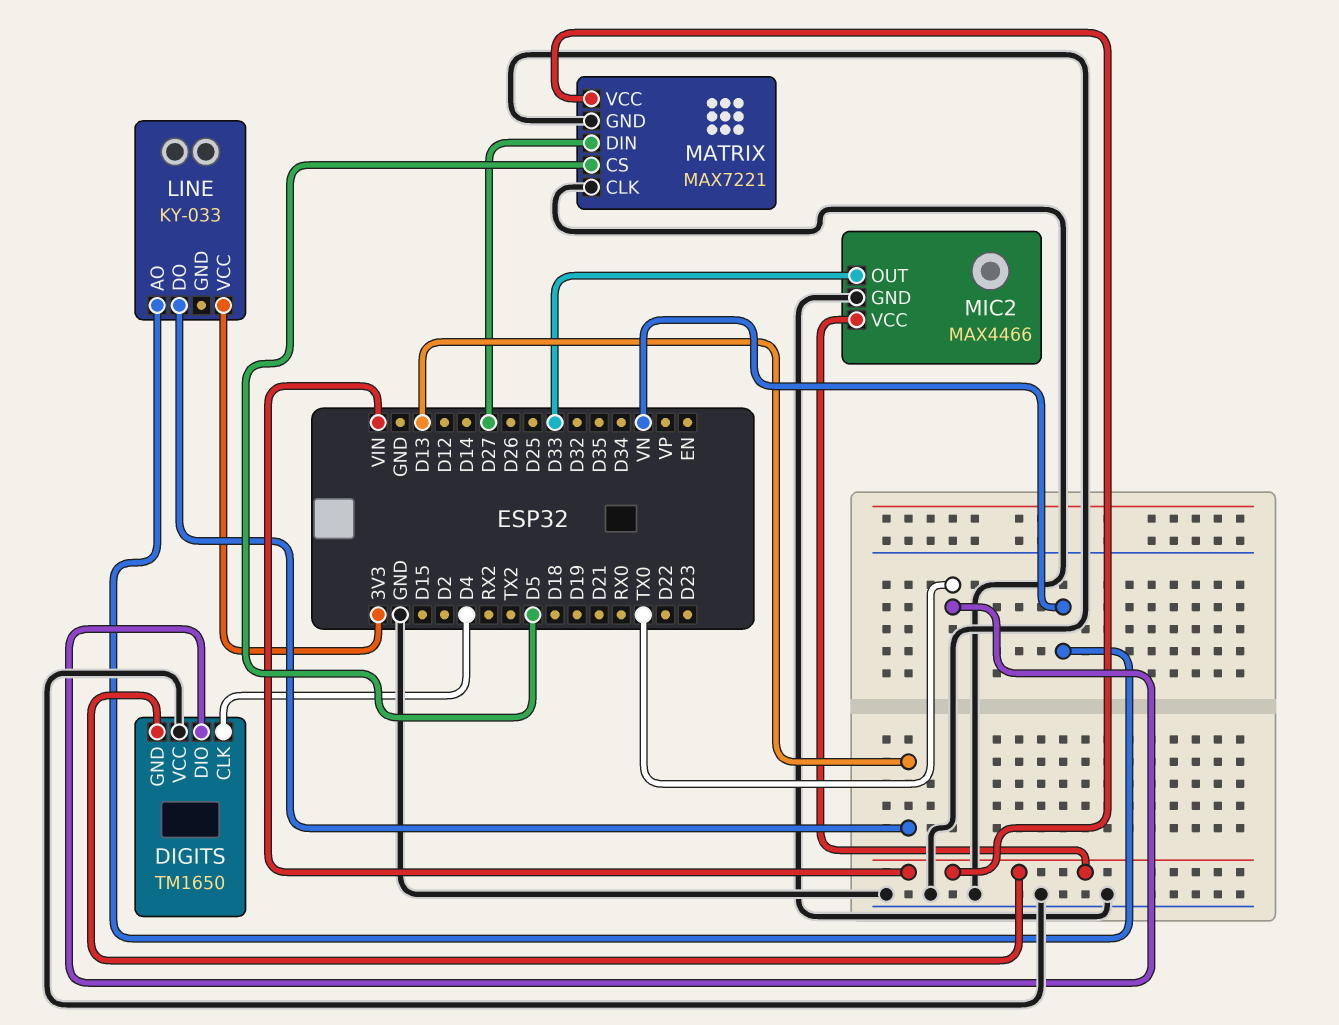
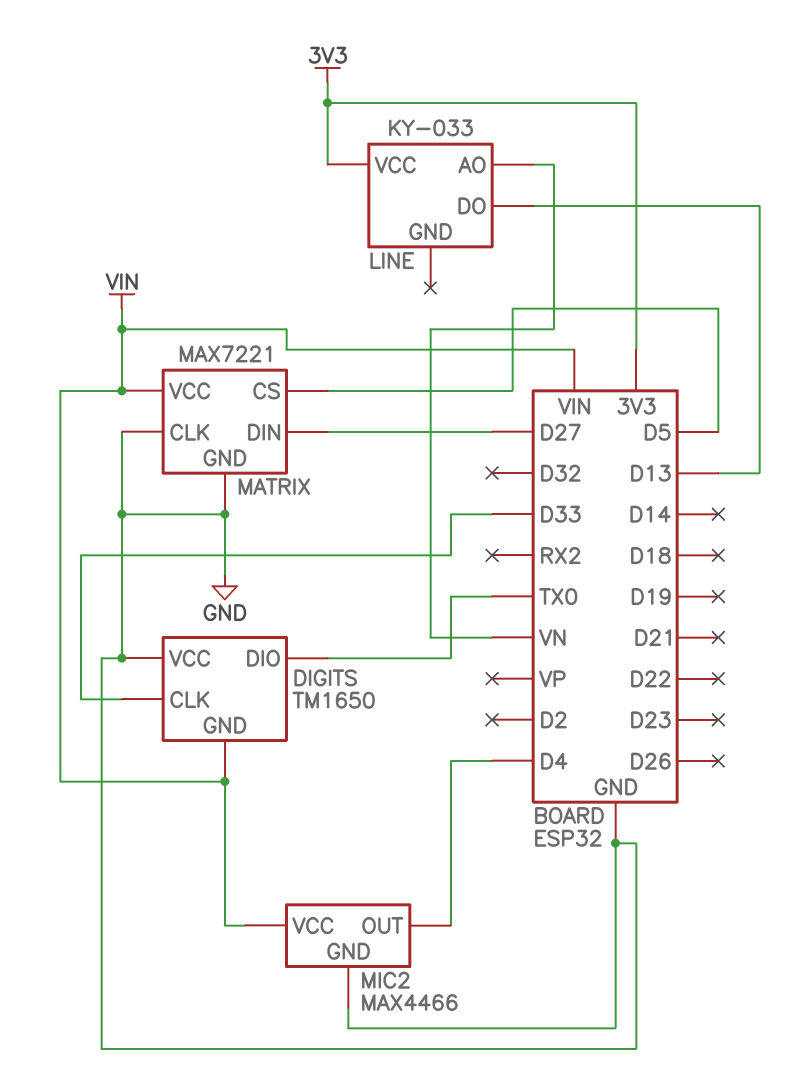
DIGITS pin CLK: D4 -> D33
MIC2 pin OUT: D33 -> D4

